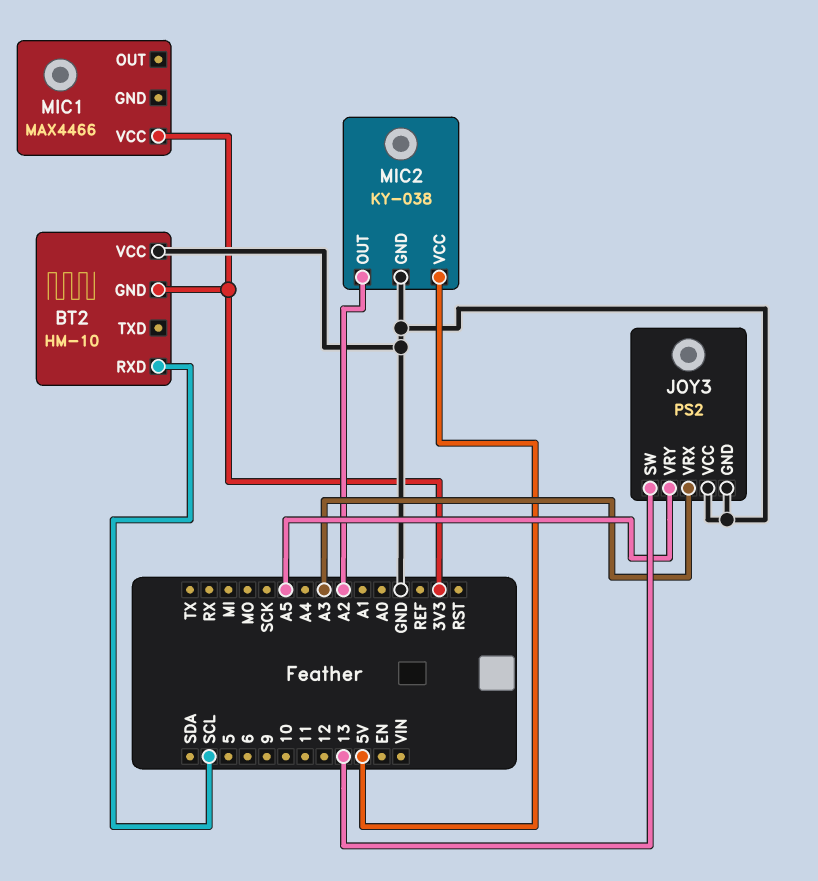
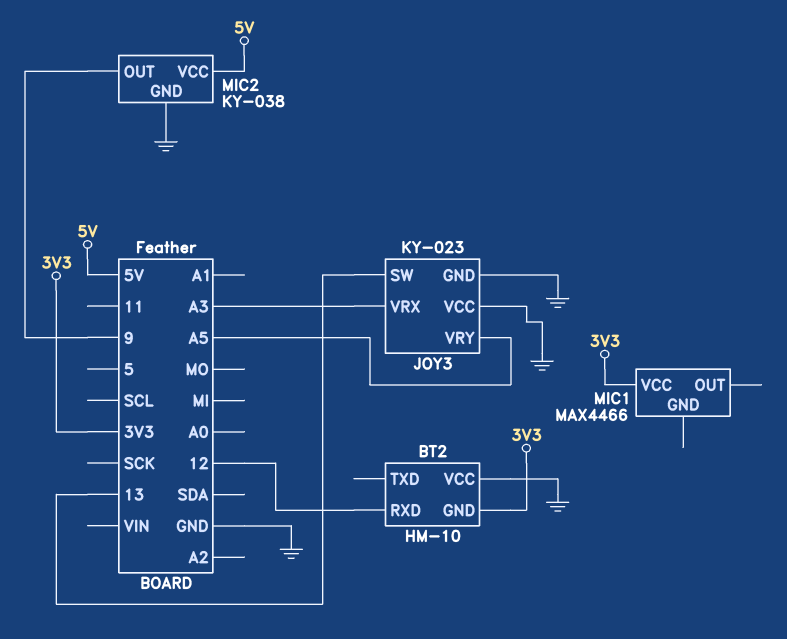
BT2 pin RXD: SCL -> 12
JOY3: PS2 -> KY-023
MIC2 pin OUT: A2 -> 9

